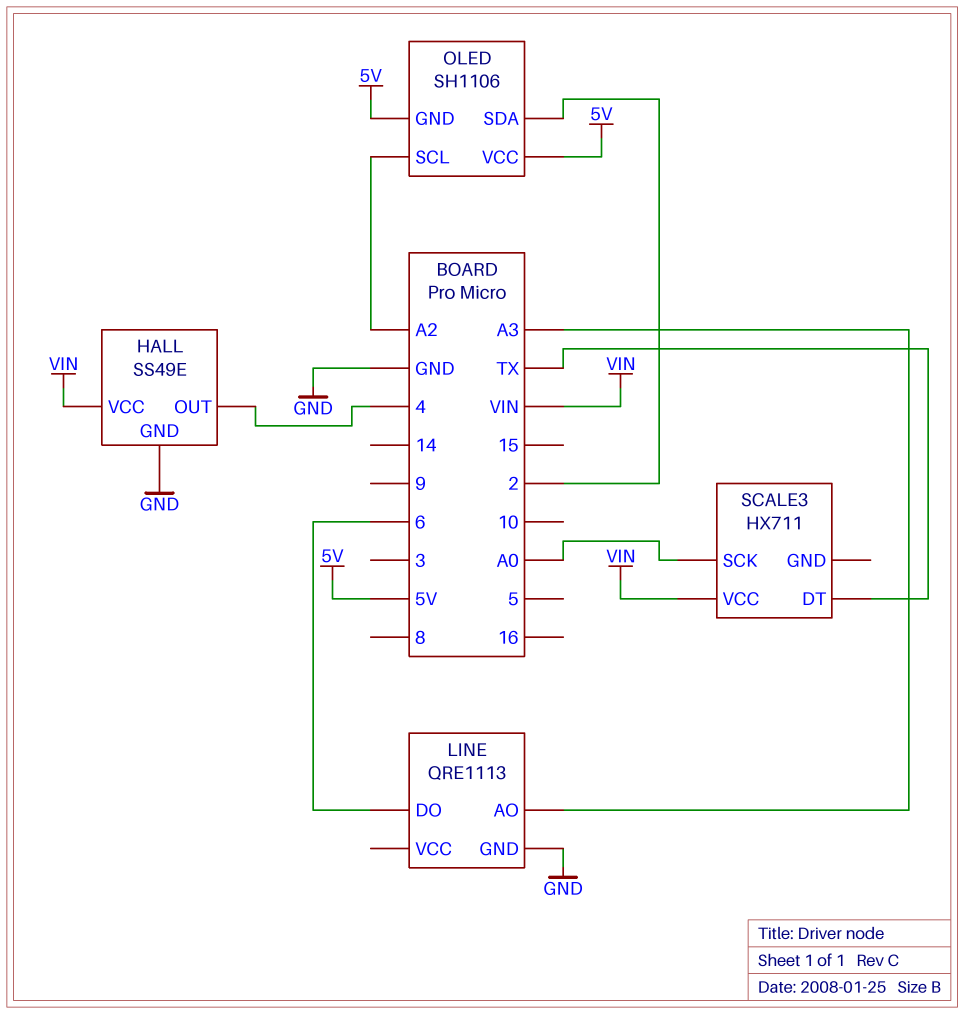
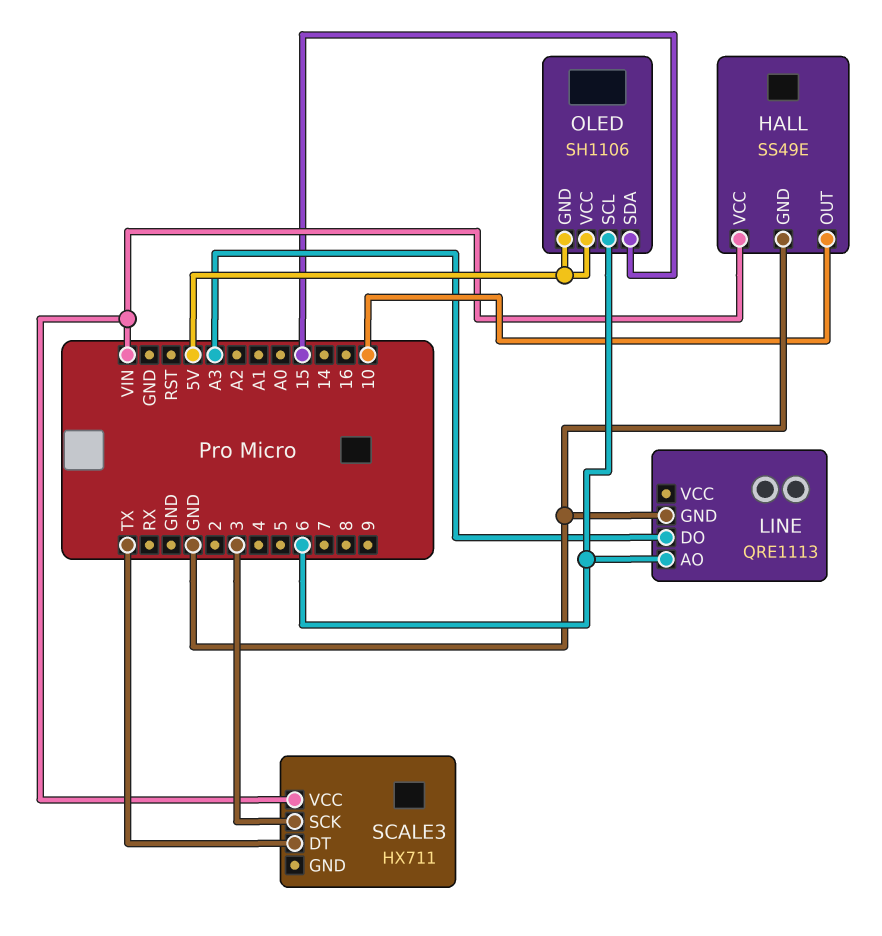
HALL pin OUT: 4 -> 10
LINE pin AO: A3 -> 6
LINE pin DO: 6 -> A3
OLED pin SCL: A2 -> 6
OLED pin SDA: 2 -> 15
SCALE3 pin SCK: A0 -> 3

